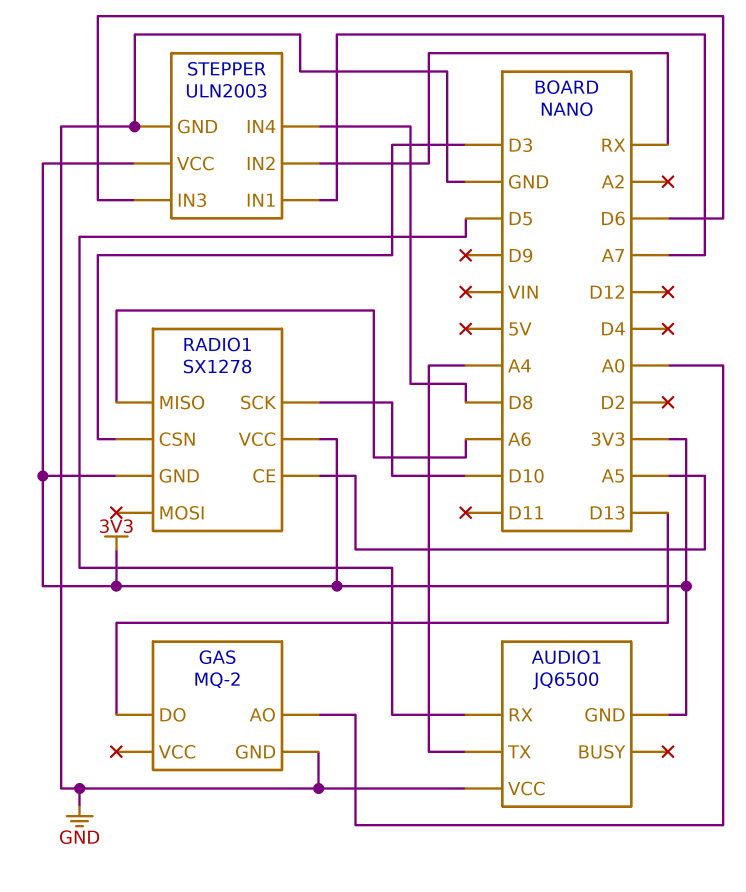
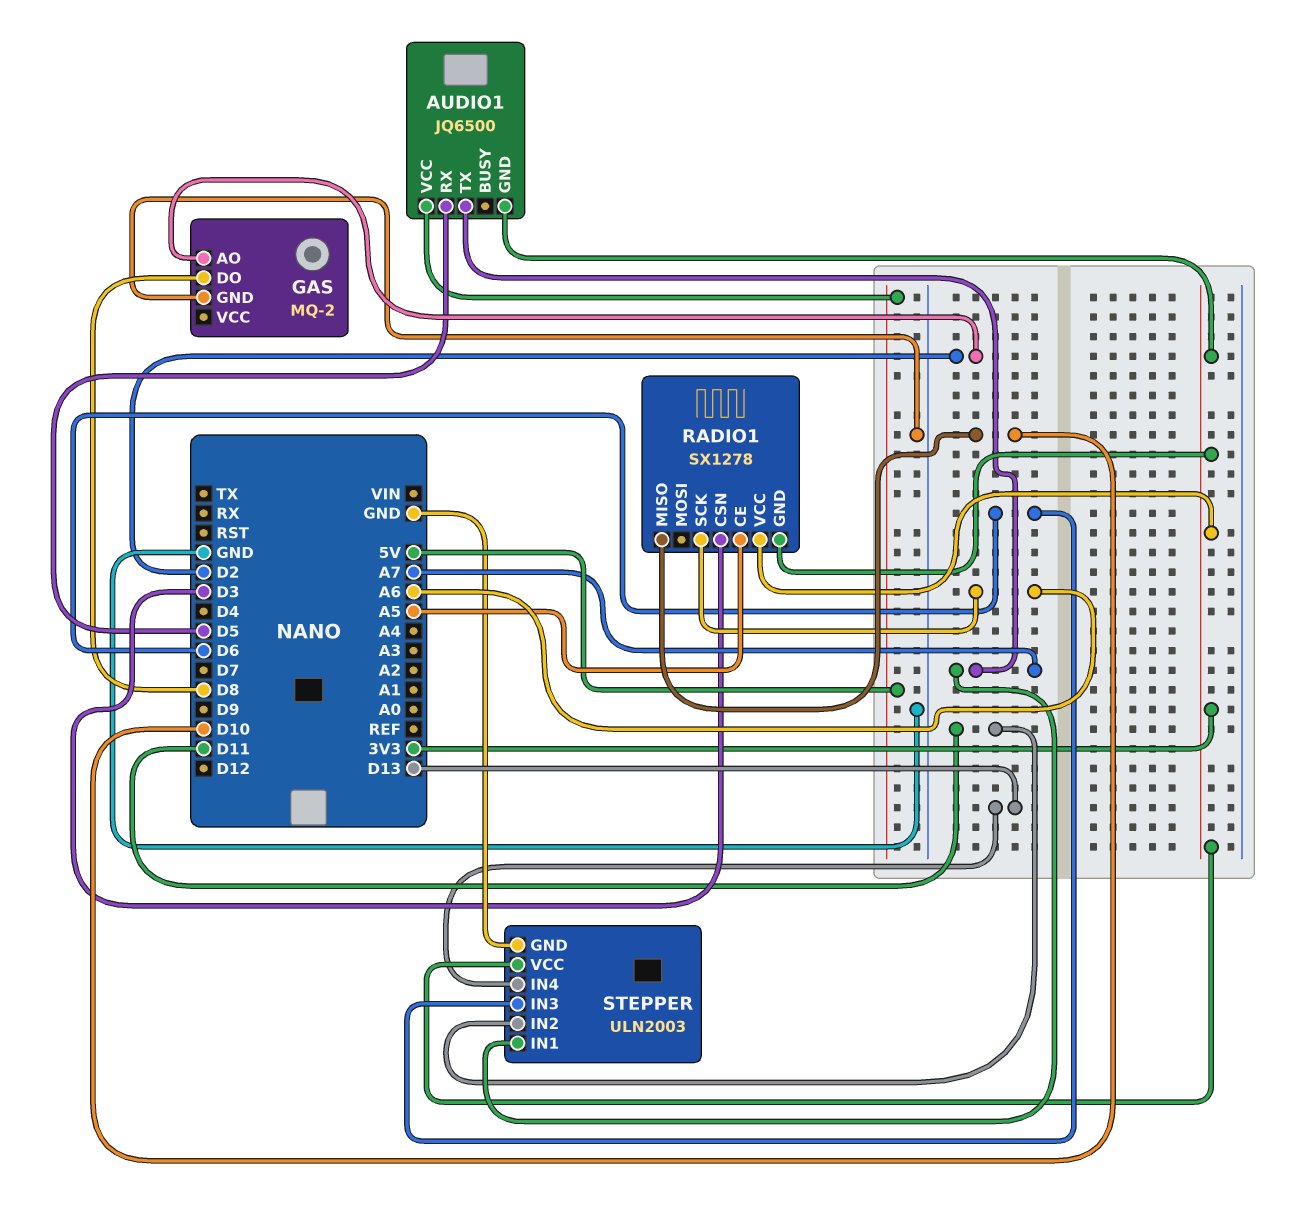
AUDIO1 pin TX: A4 -> A7
AUDIO1 pin VCC: GND -> 5V
GAS pin AO: A0 -> D2
GAS pin DO: D13 -> D8
RADIO1 pin MISO: A6 -> D10
RADIO1 pin SCK: D10 -> A6
STEPPER pin IN2: RX -> D11
STEPPER pin IN4: D8 -> D13

